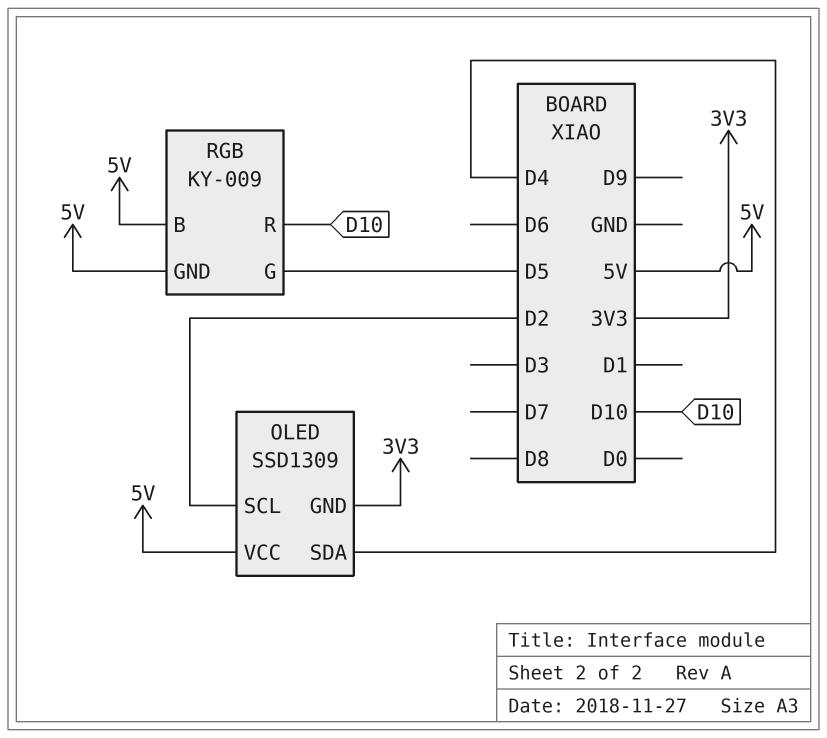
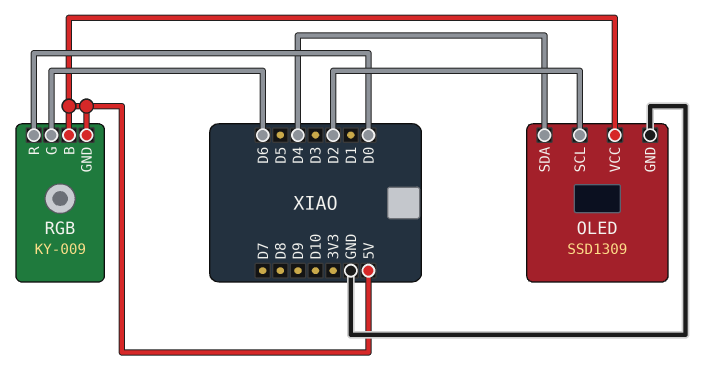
OLED pin GND: 3V3 -> GND
RGB pin G: D5 -> D6
RGB pin R: D10 -> D0

